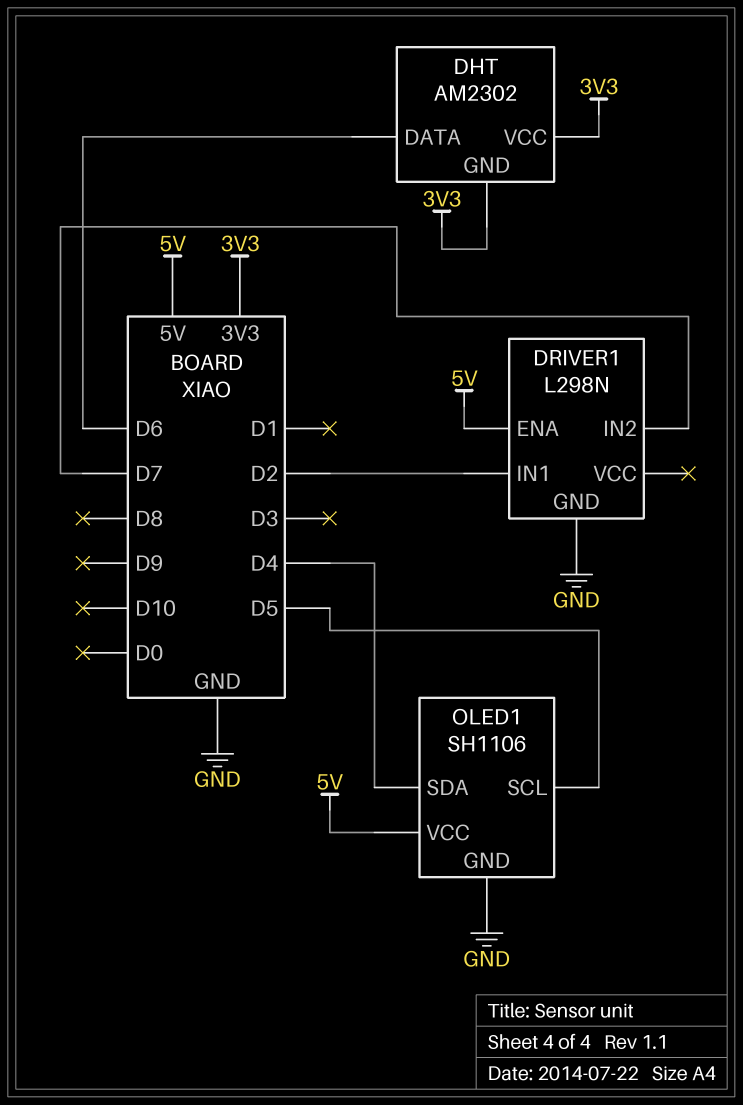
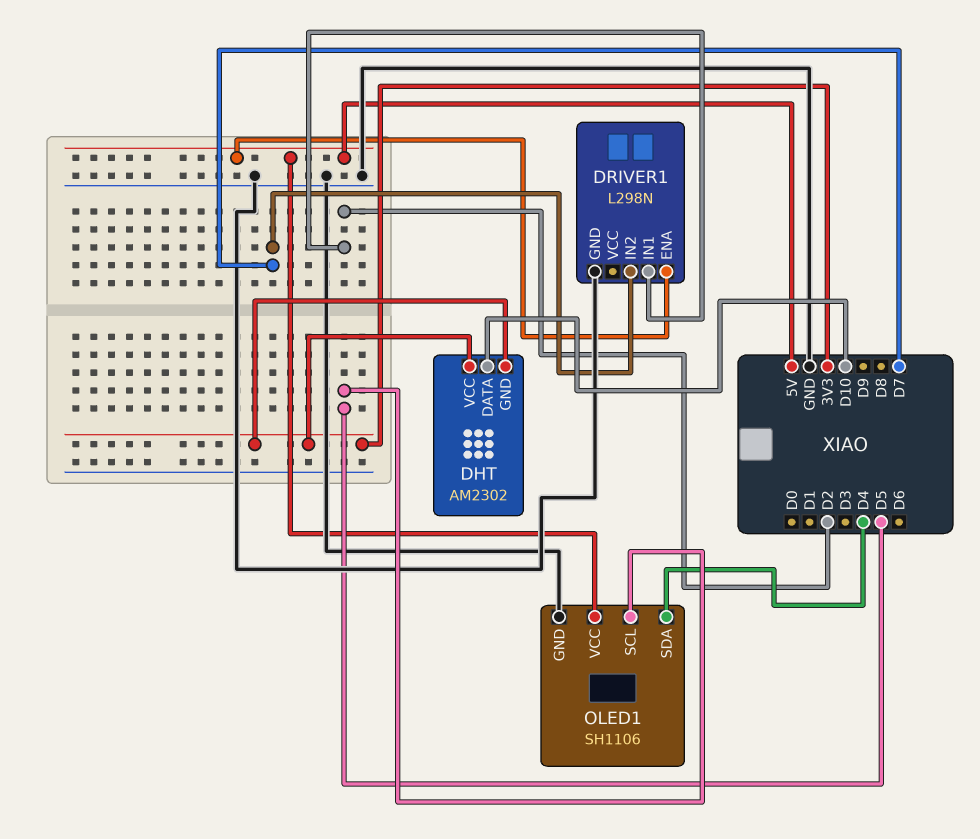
DHT pin DATA: D6 -> D10

